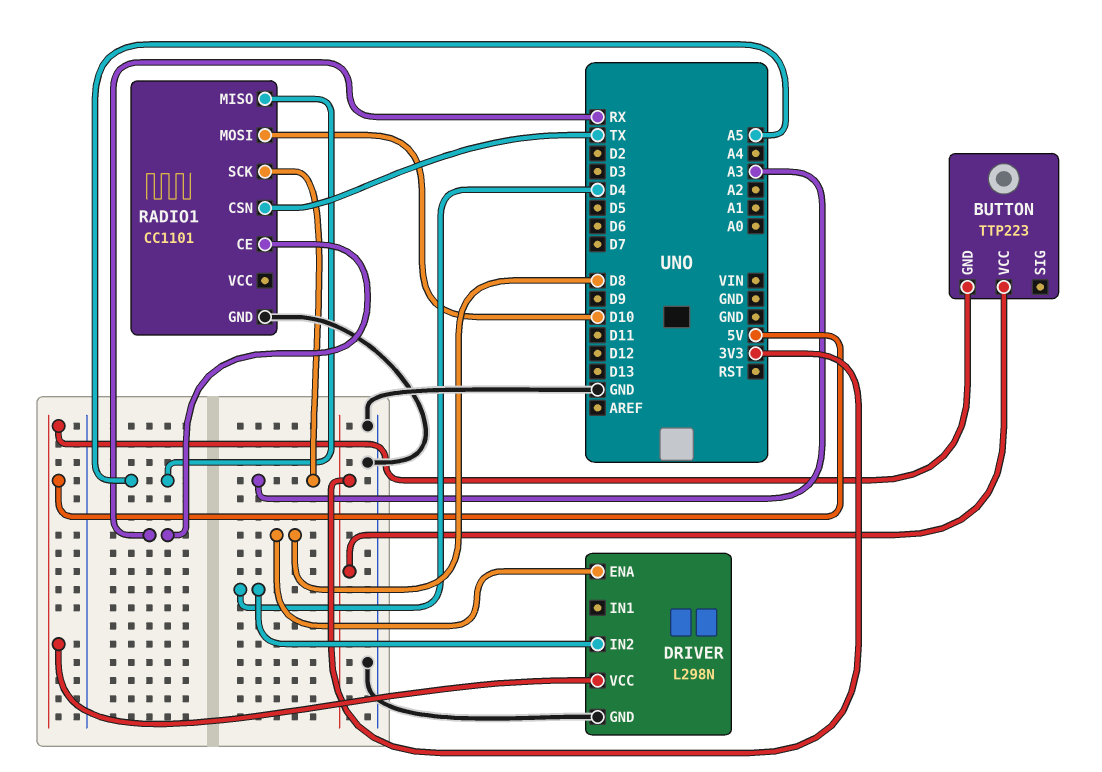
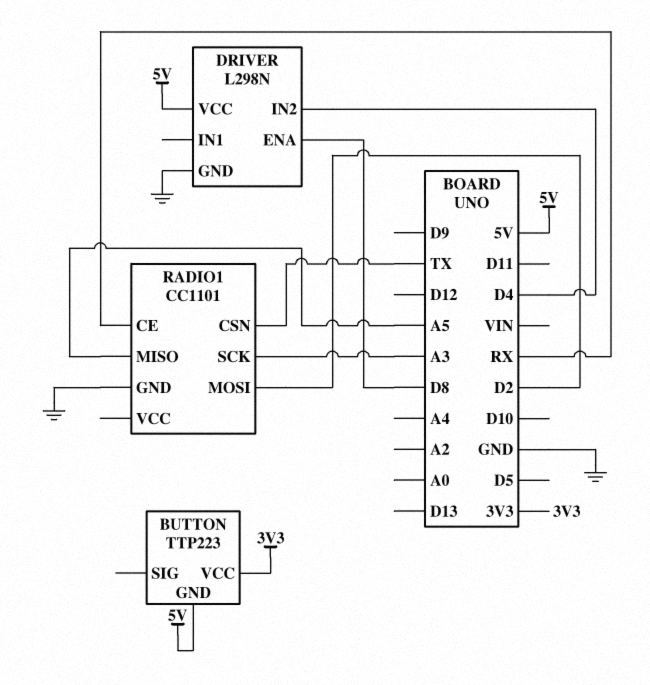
RADIO1 pin MOSI: D10 -> D2

